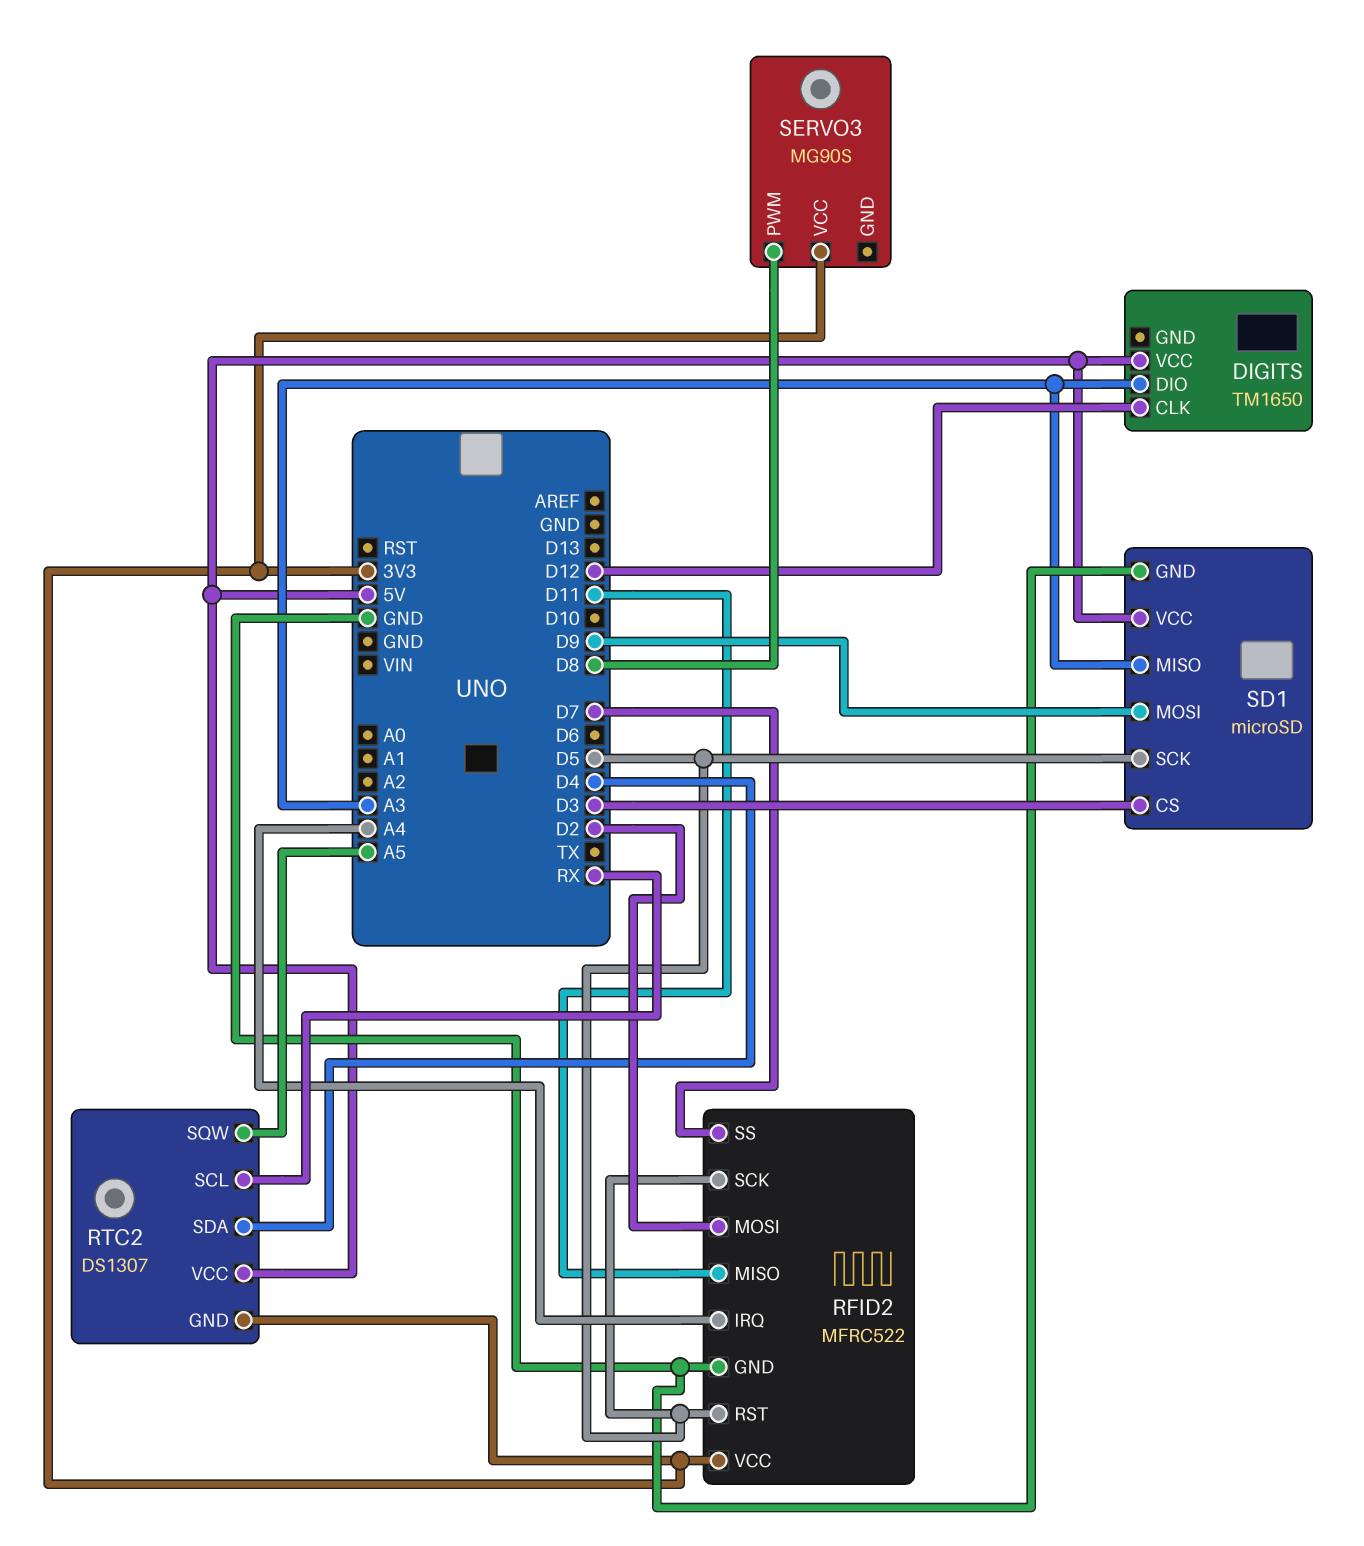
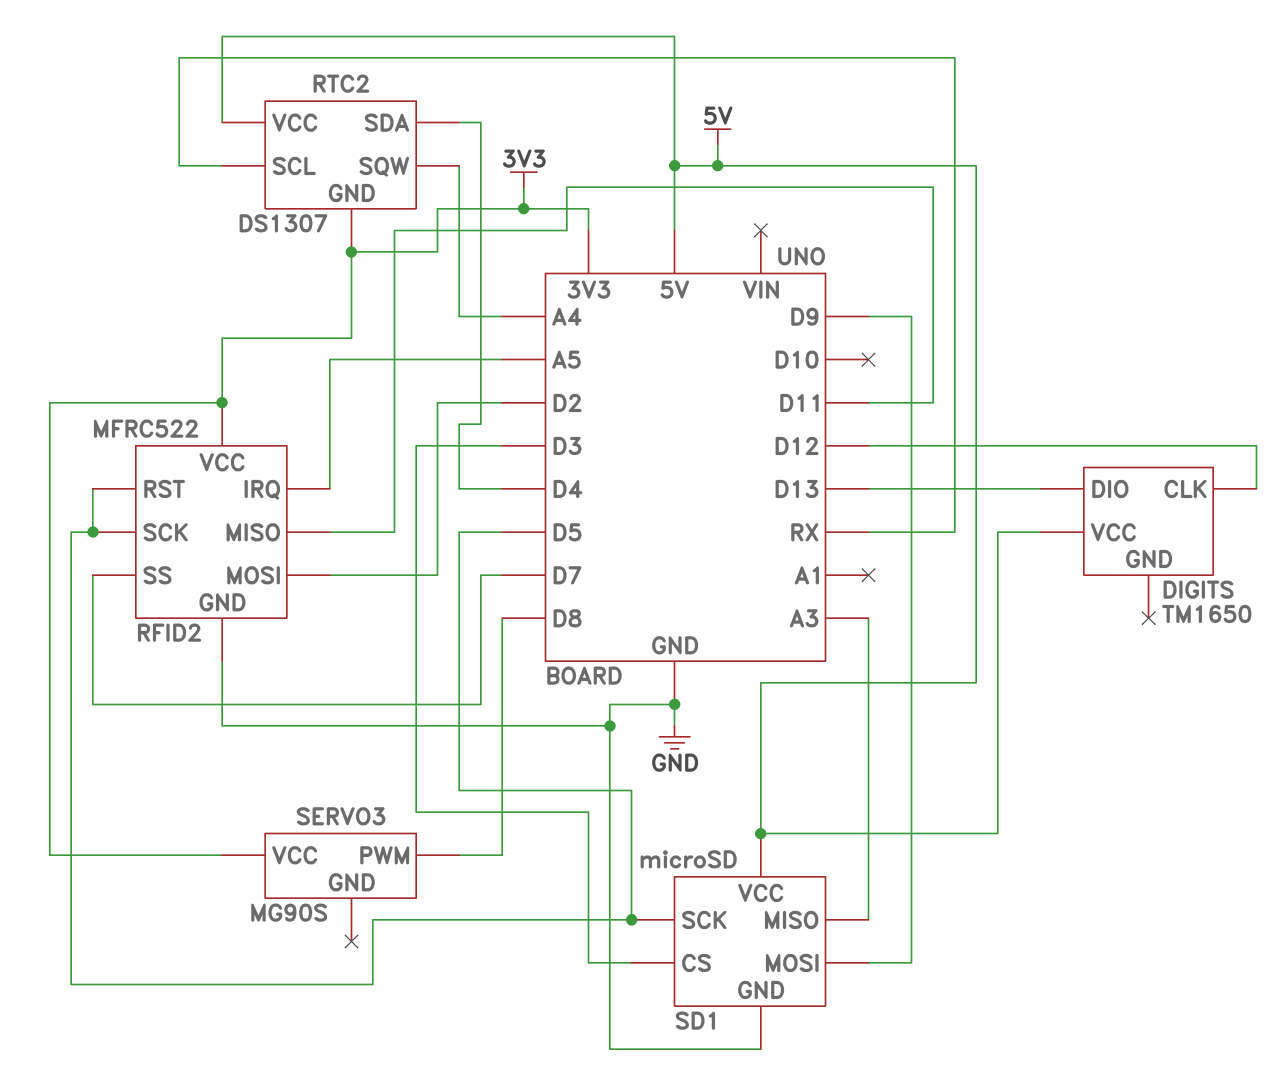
DIGITS pin DIO: A3 -> D13
RFID2 pin IRQ: A4 -> A5
RTC2 pin SQW: A5 -> A4

